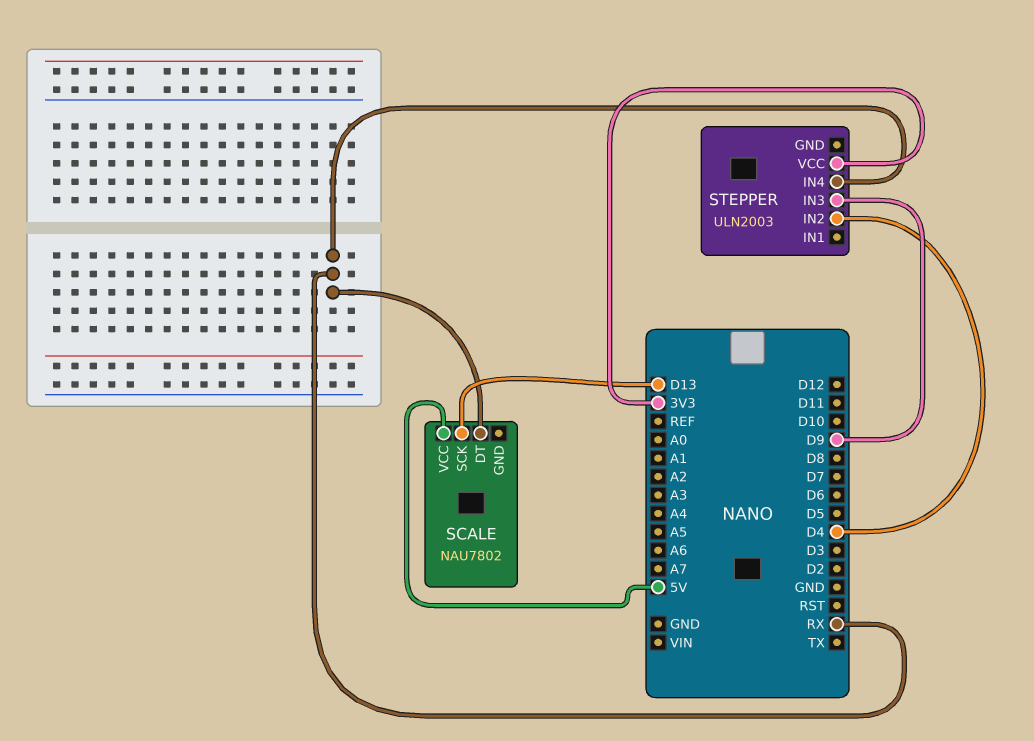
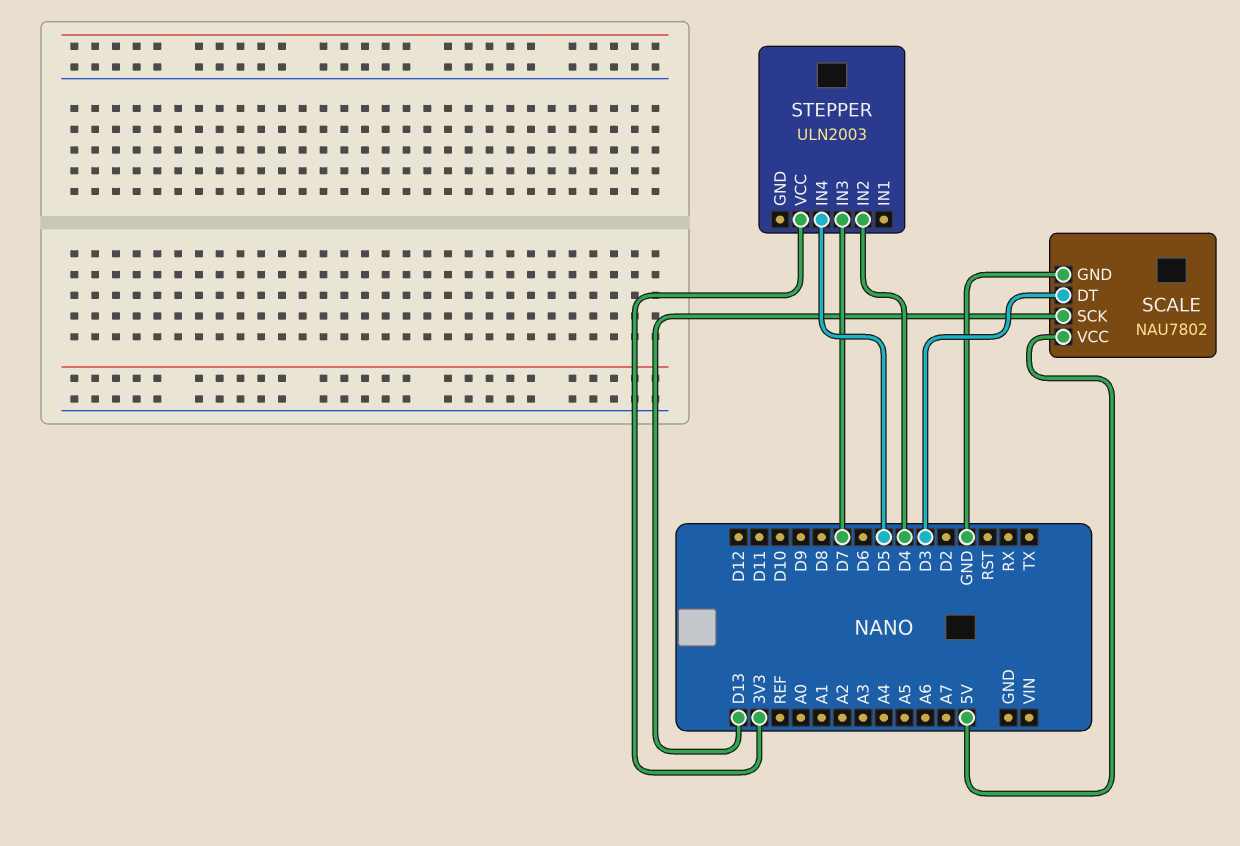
SCALE pin DT: RX -> D3
SCALE pin GND: none -> GND
STEPPER pin IN3: D9 -> D7
STEPPER pin IN4: RX -> D5

